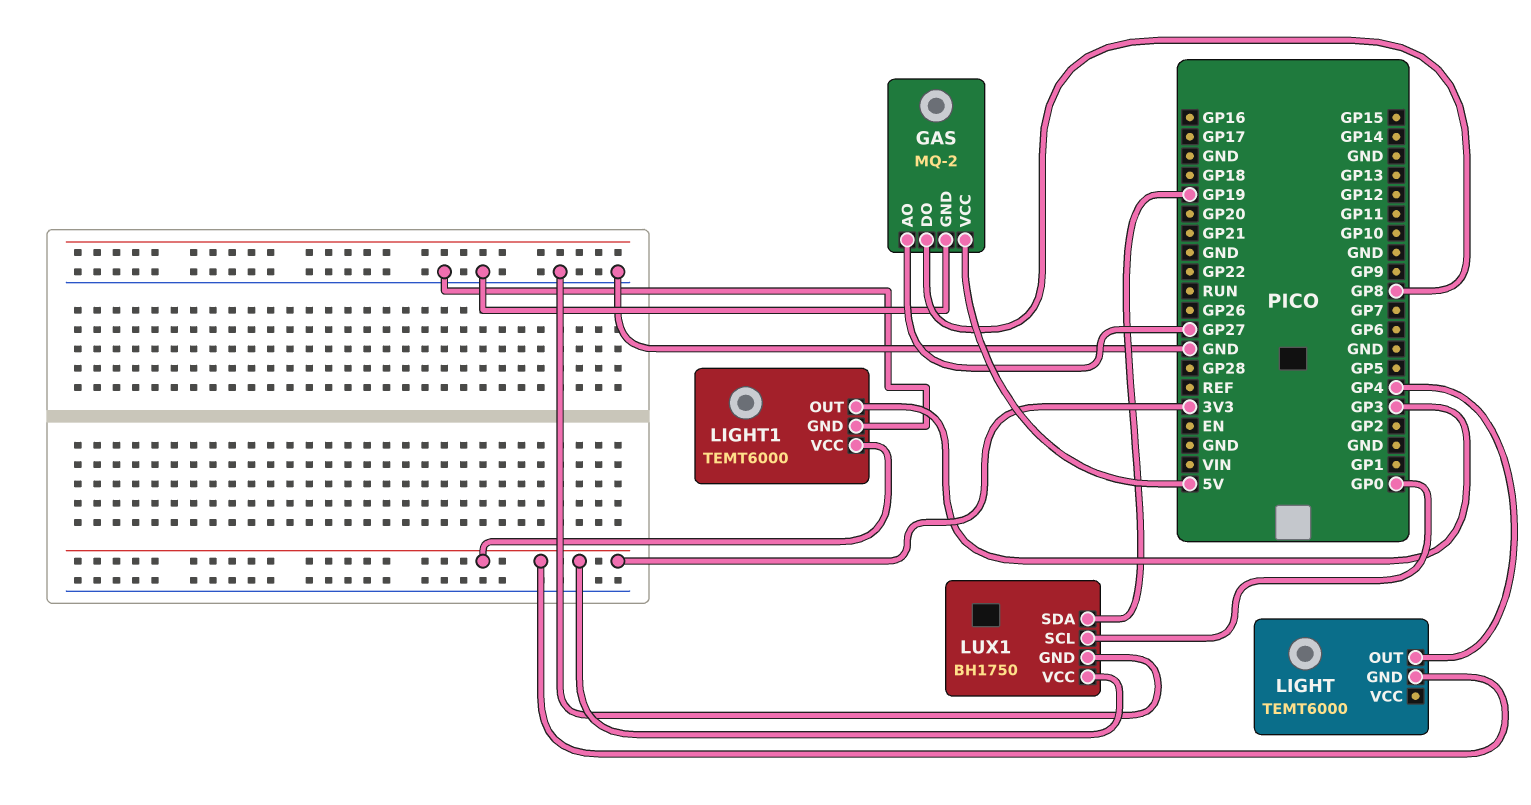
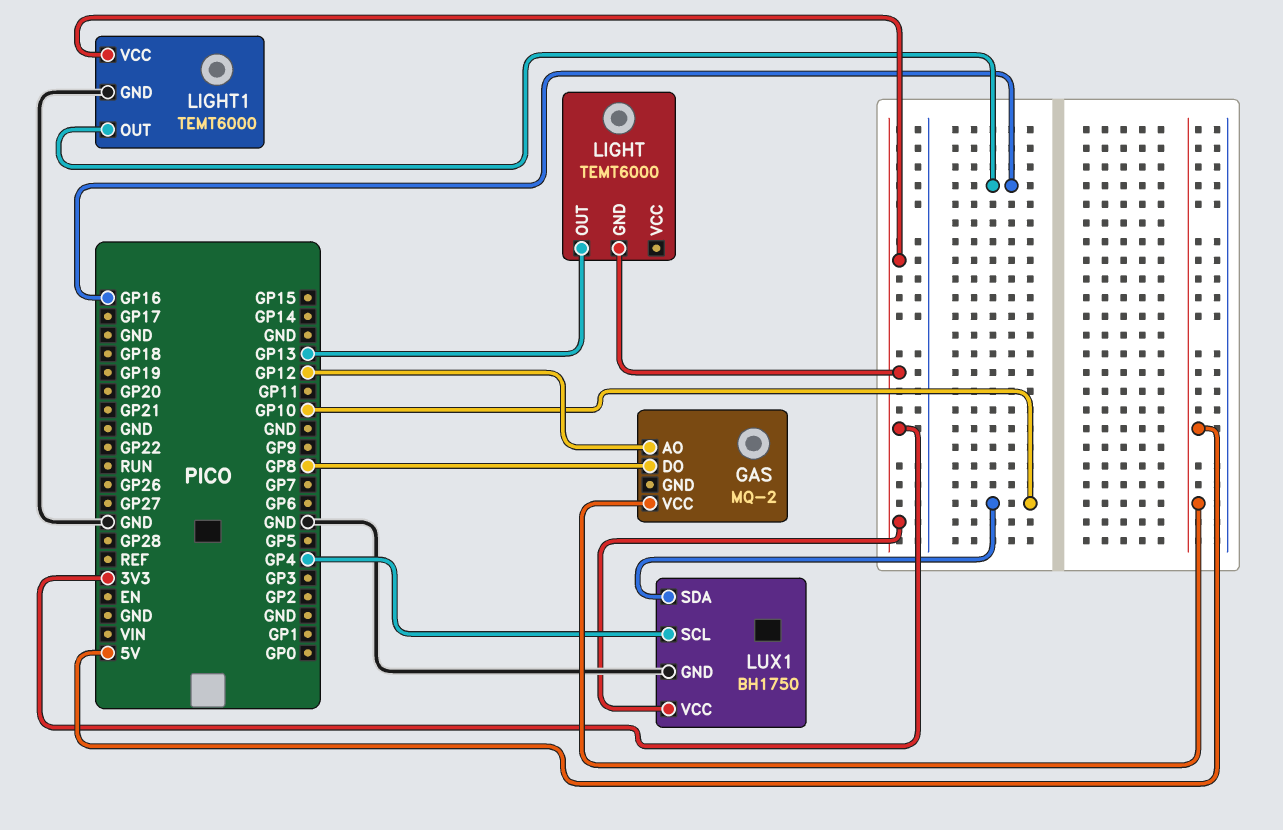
GAS pin AO: GP27 -> GP12
GAS pin GND: GND -> none
LIGHT pin OUT: GP4 -> GP13
LIGHT1 pin OUT: GP3 -> GP16
LUX1 pin SCL: GP0 -> GP4
LUX1 pin SDA: GP19 -> GP10

